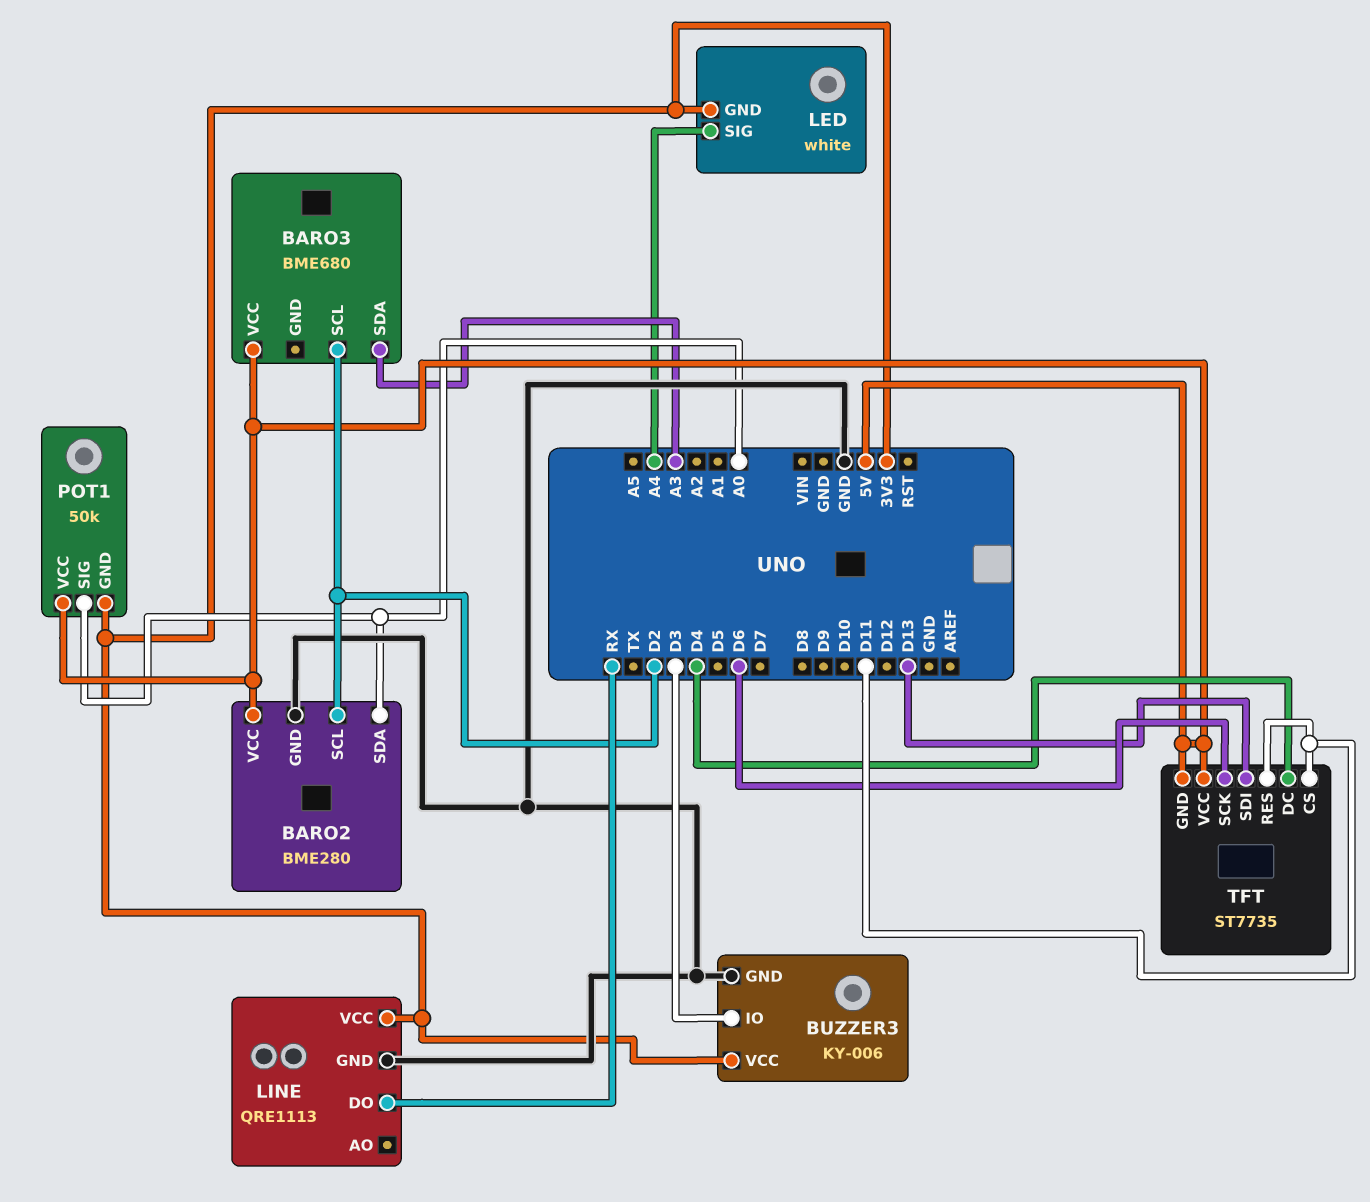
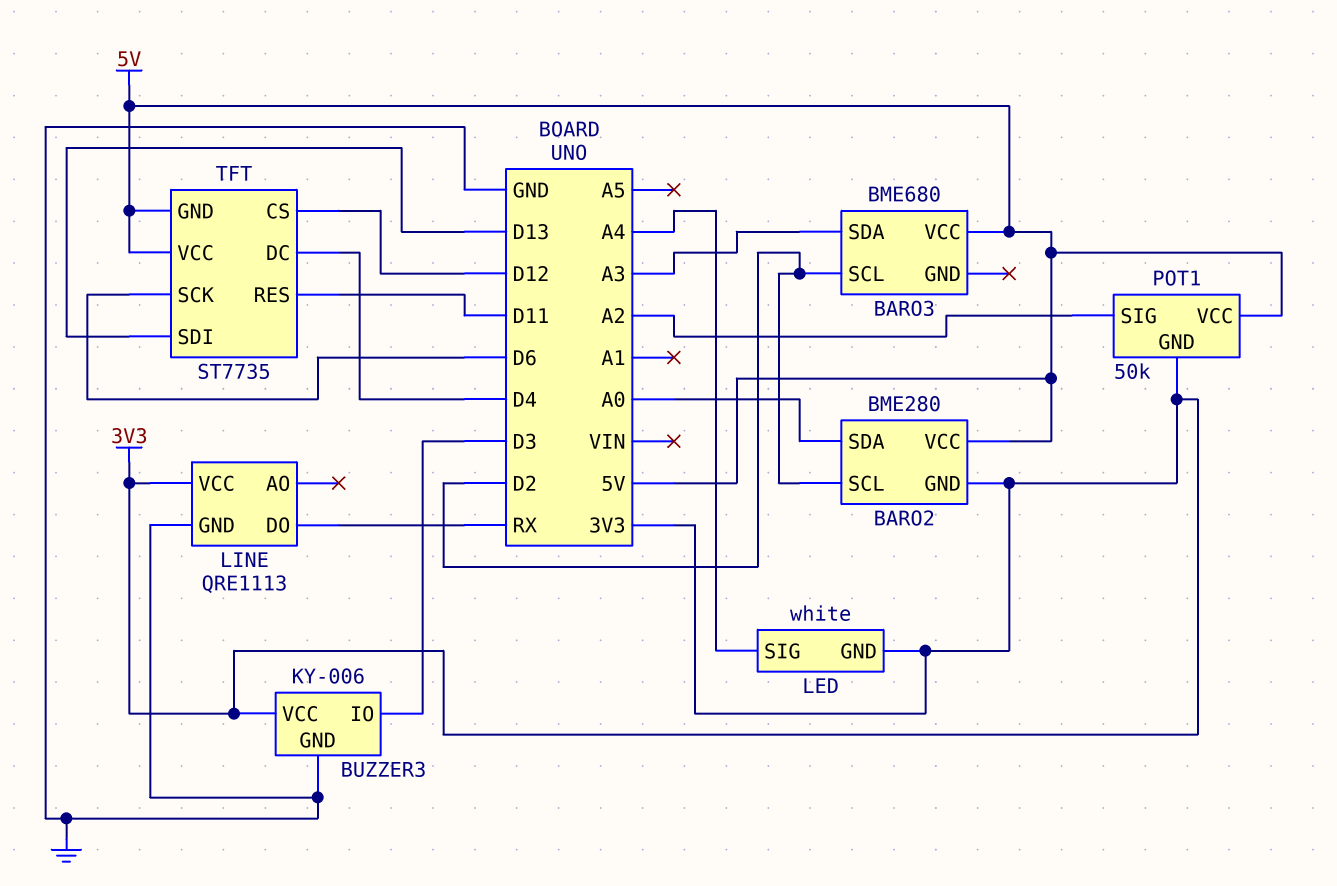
BARO2 pin GND: GND -> 3V3
POT1 pin SIG: A0 -> A2
TFT pin CS: D11 -> D12

